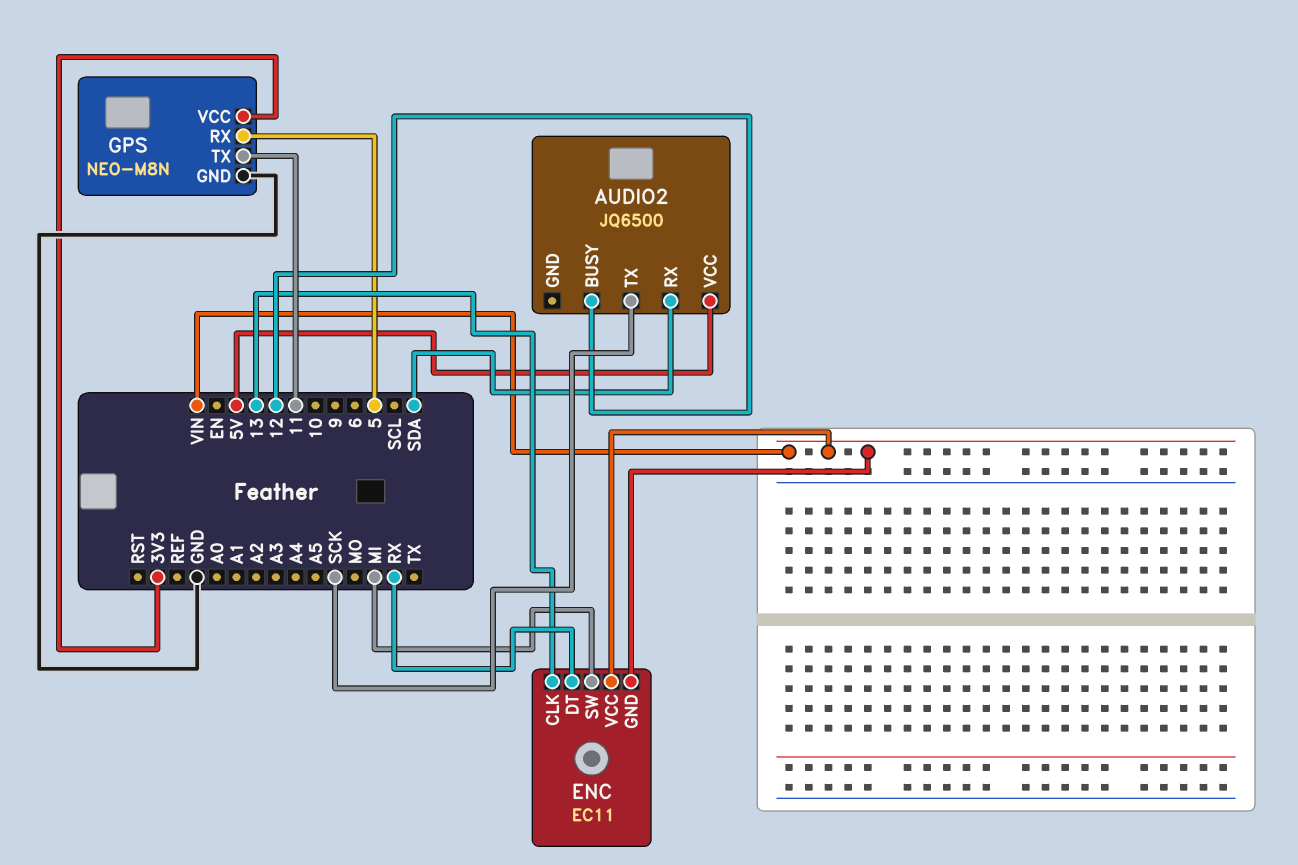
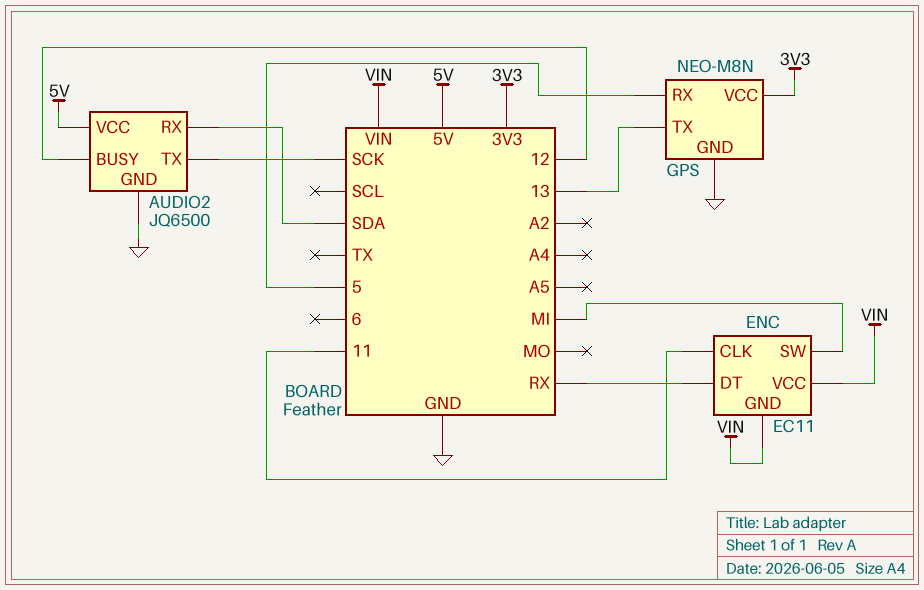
AUDIO2 pin GND: none -> GND
ENC pin CLK: 13 -> 11
GPS pin TX: 11 -> 13

